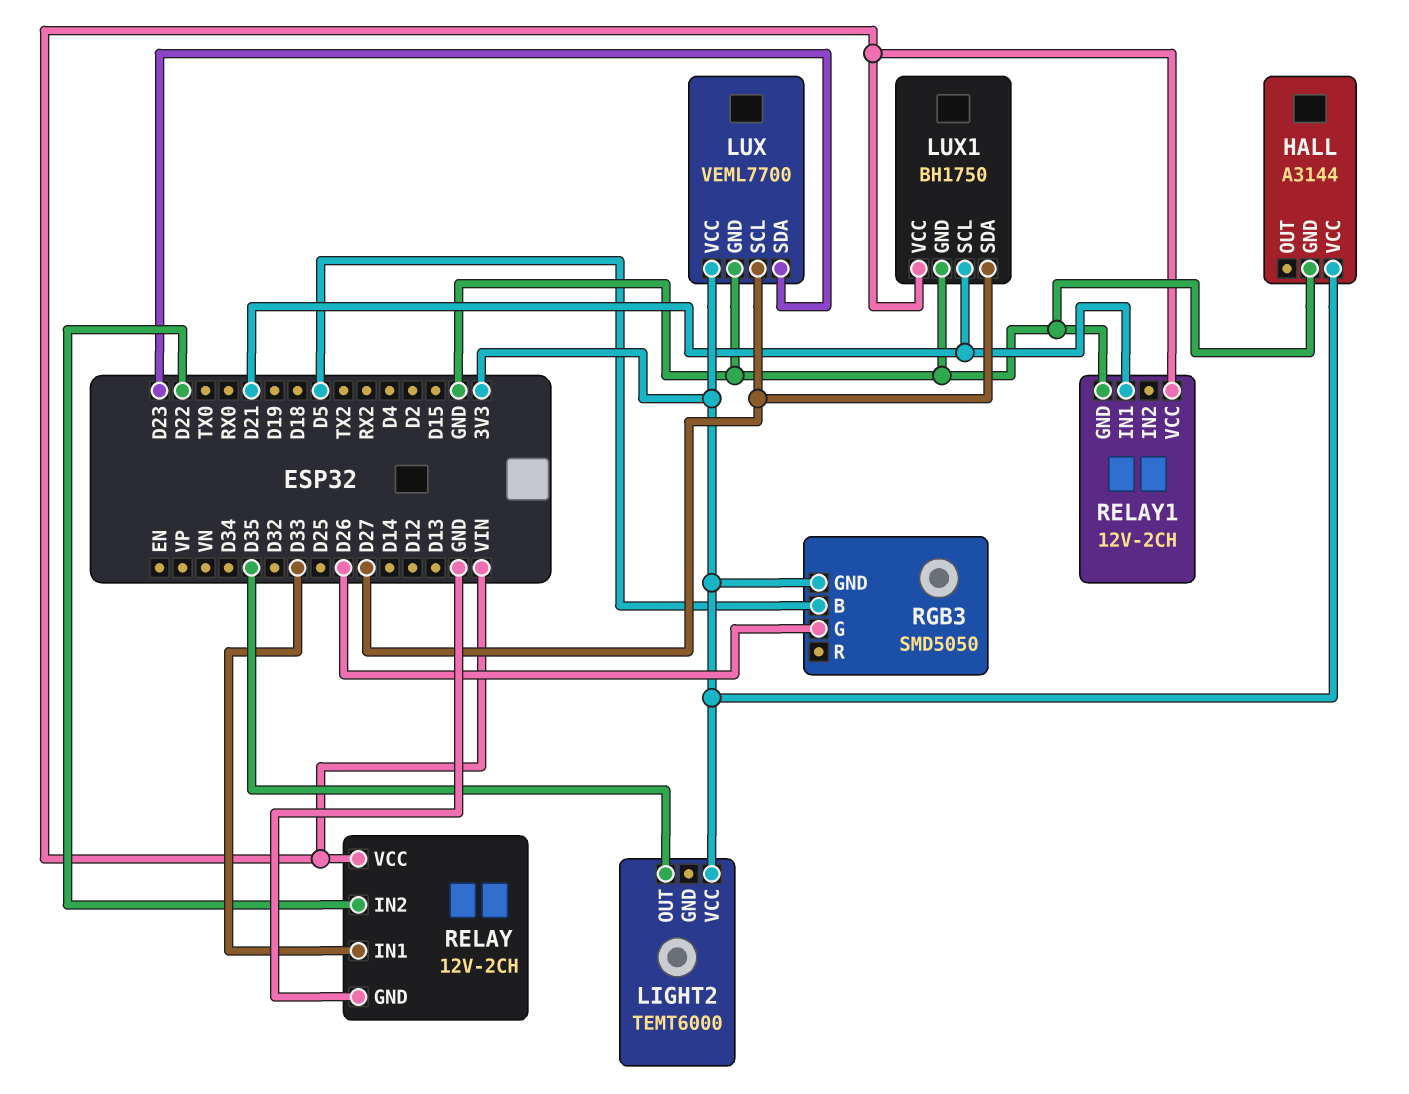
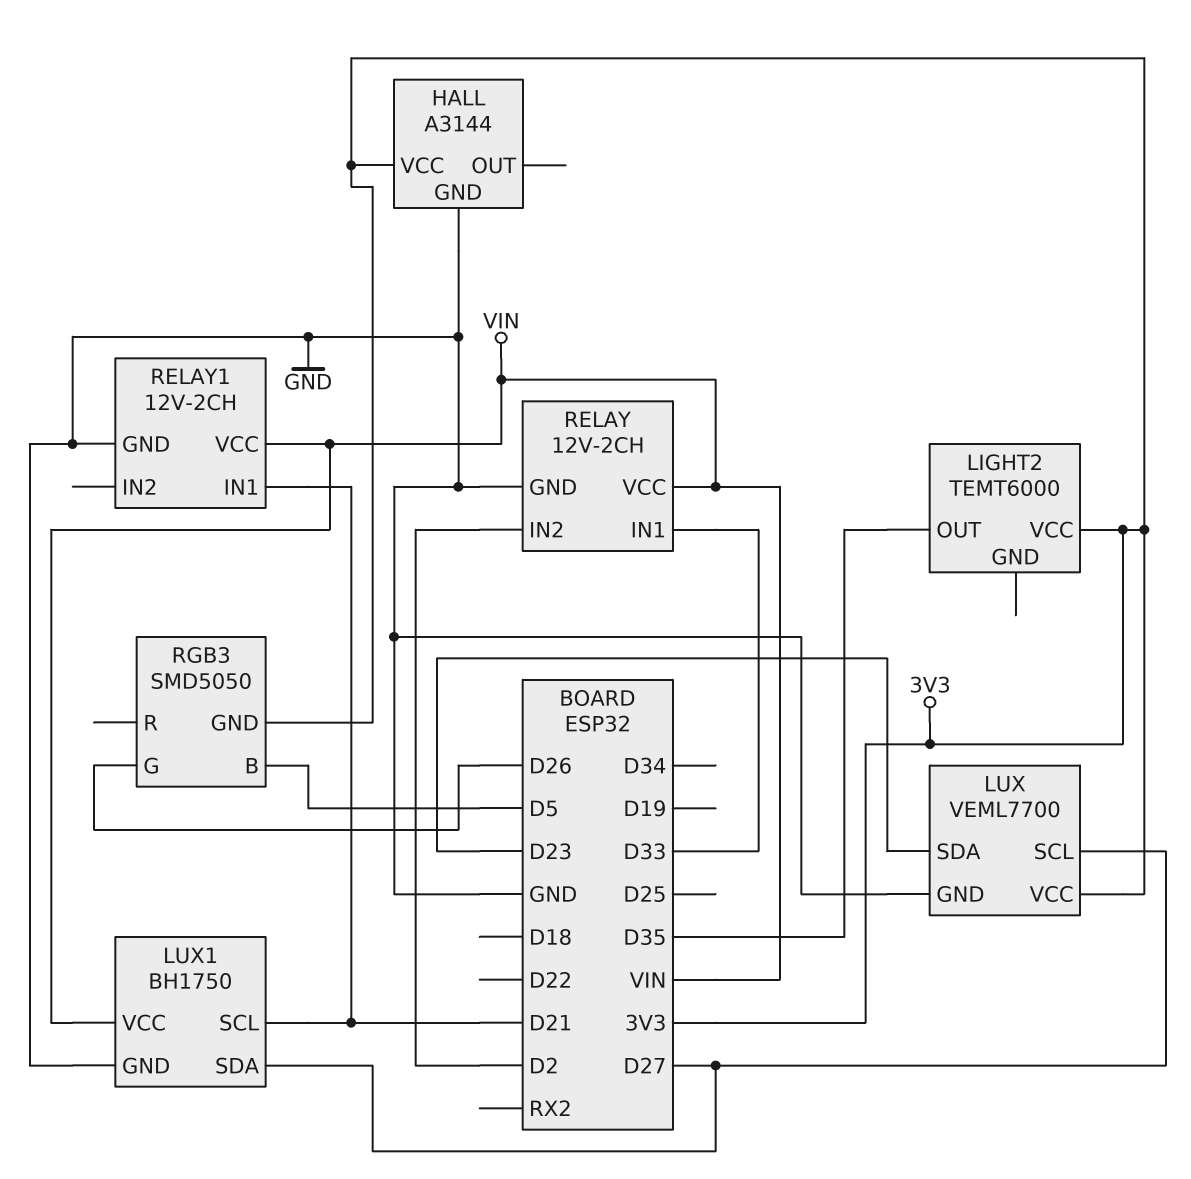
RELAY pin IN2: D22 -> D2

